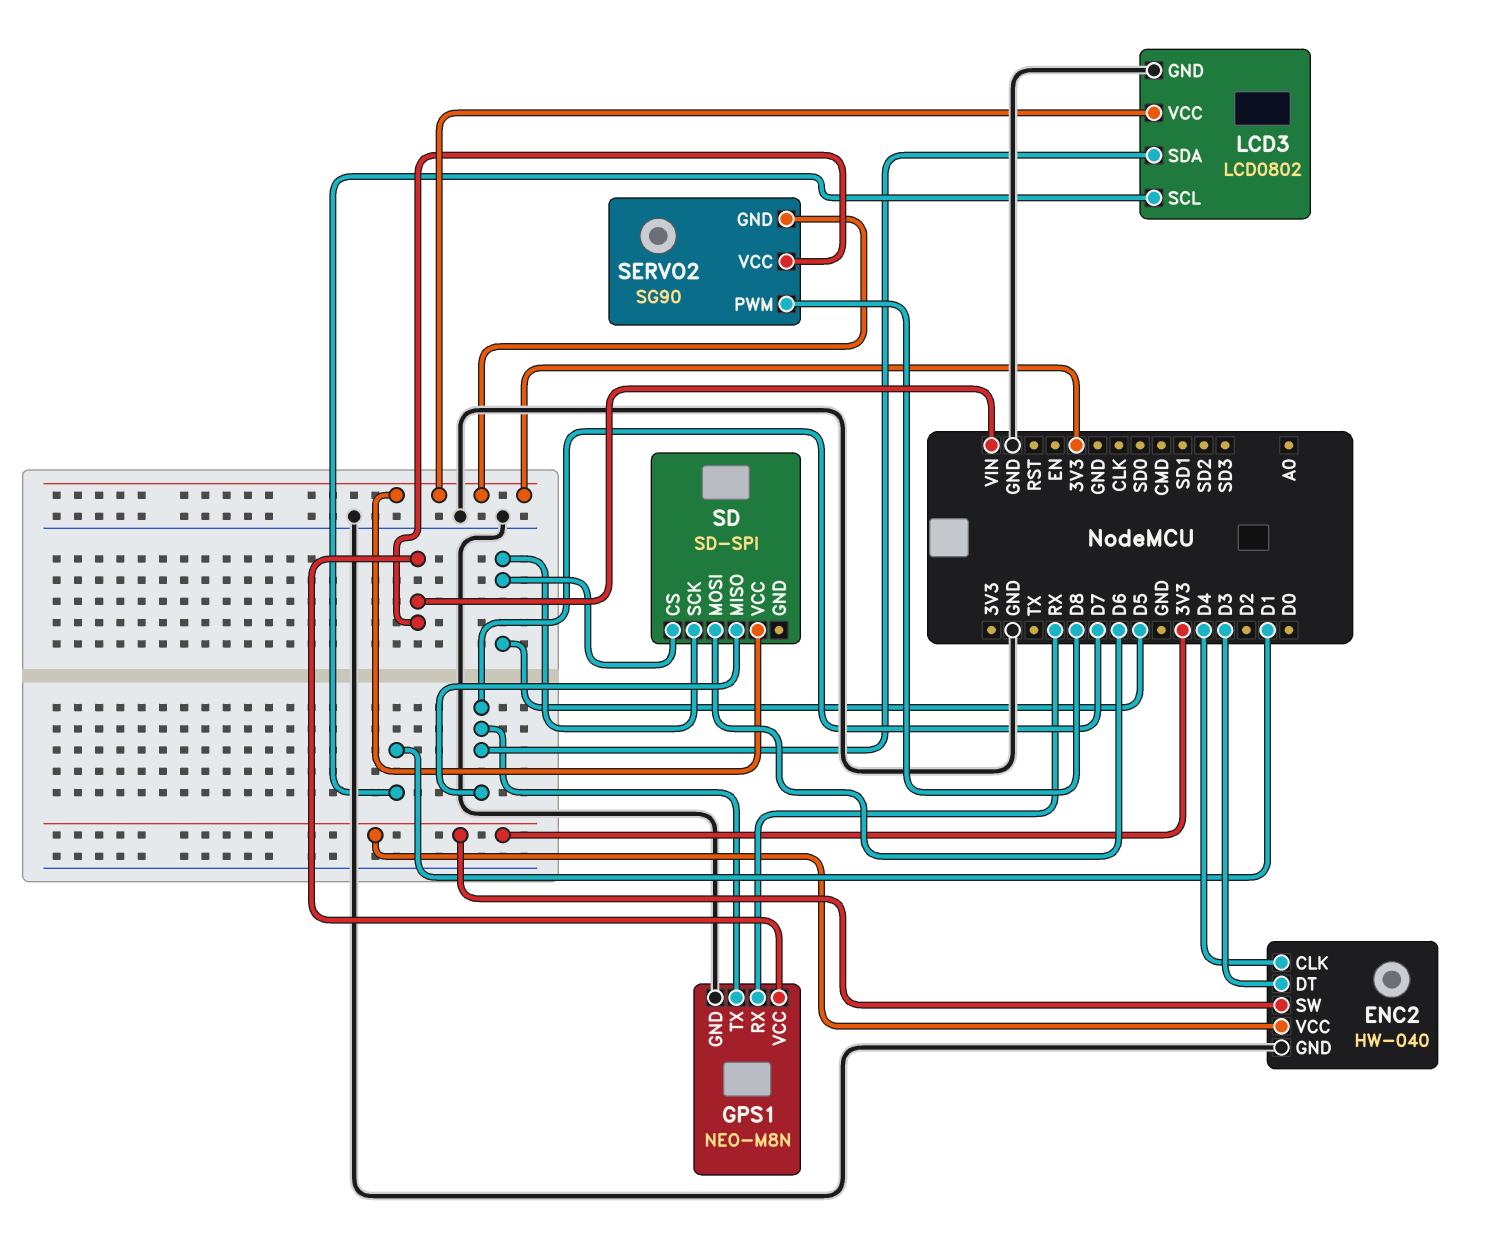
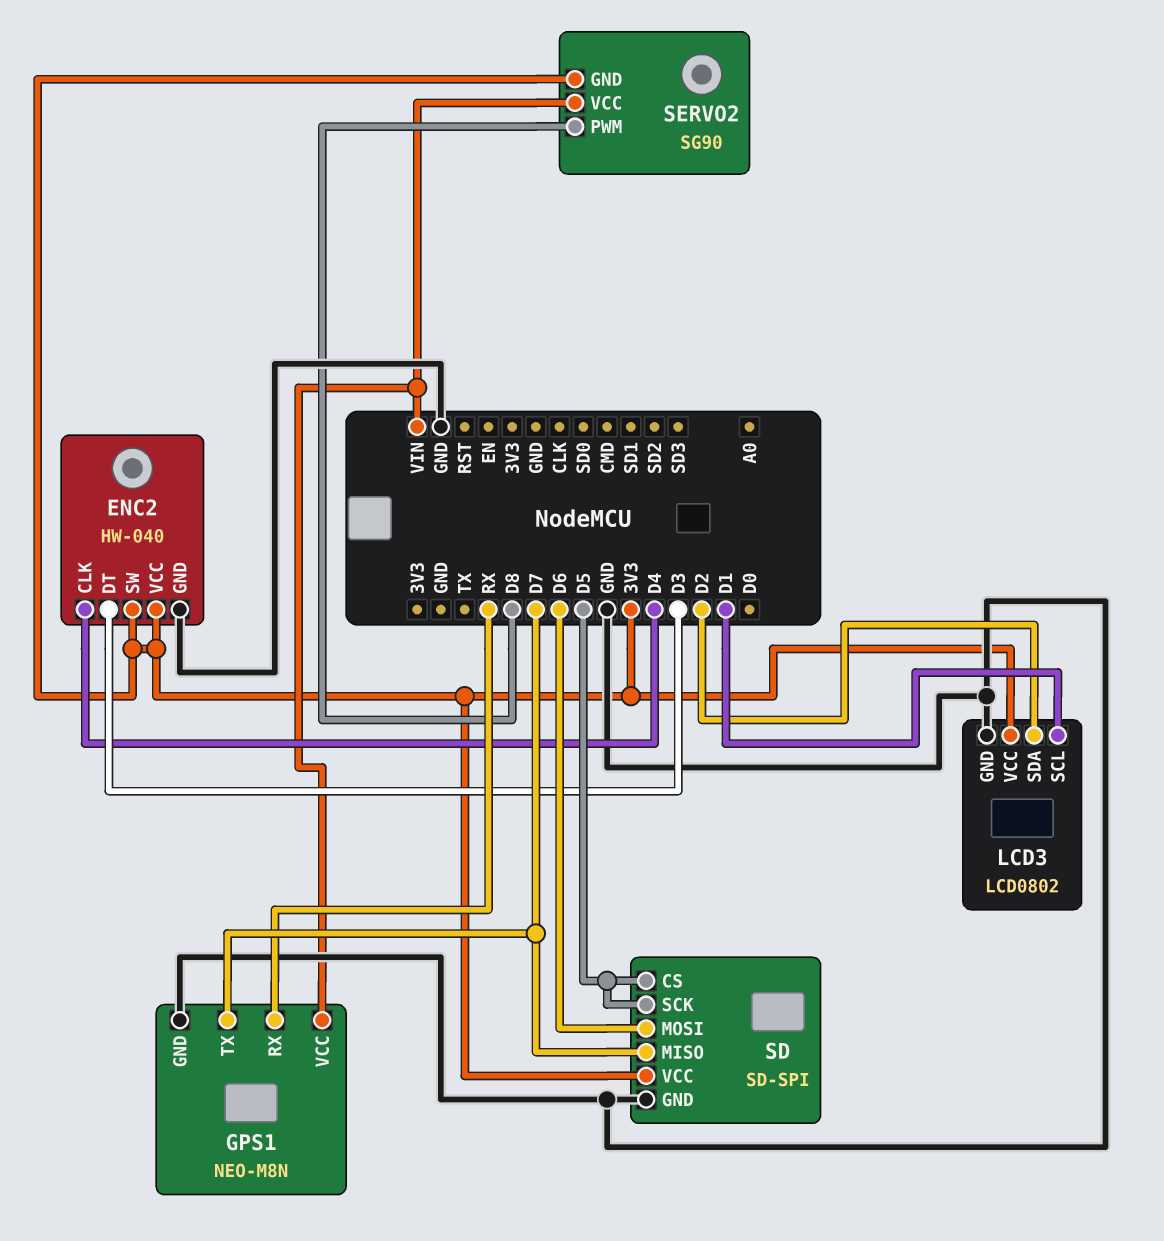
LCD3 pin SDA: D7 -> D2
SD pin GND: none -> GND

